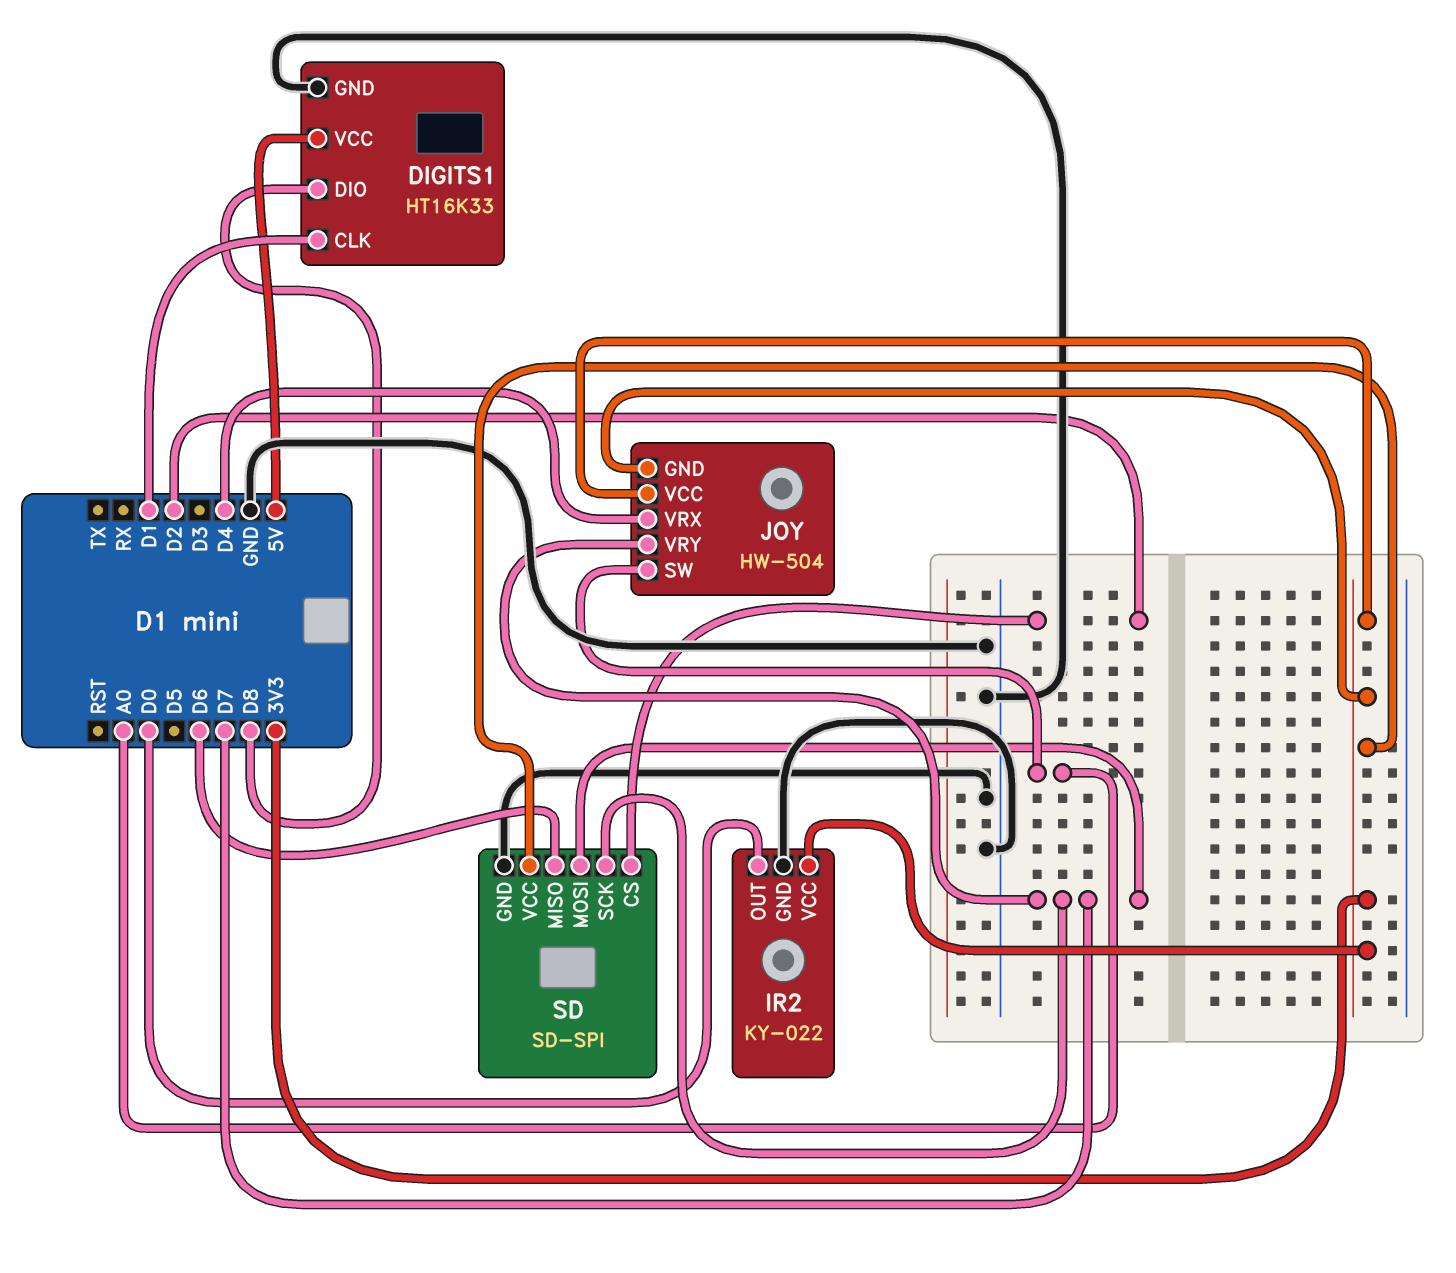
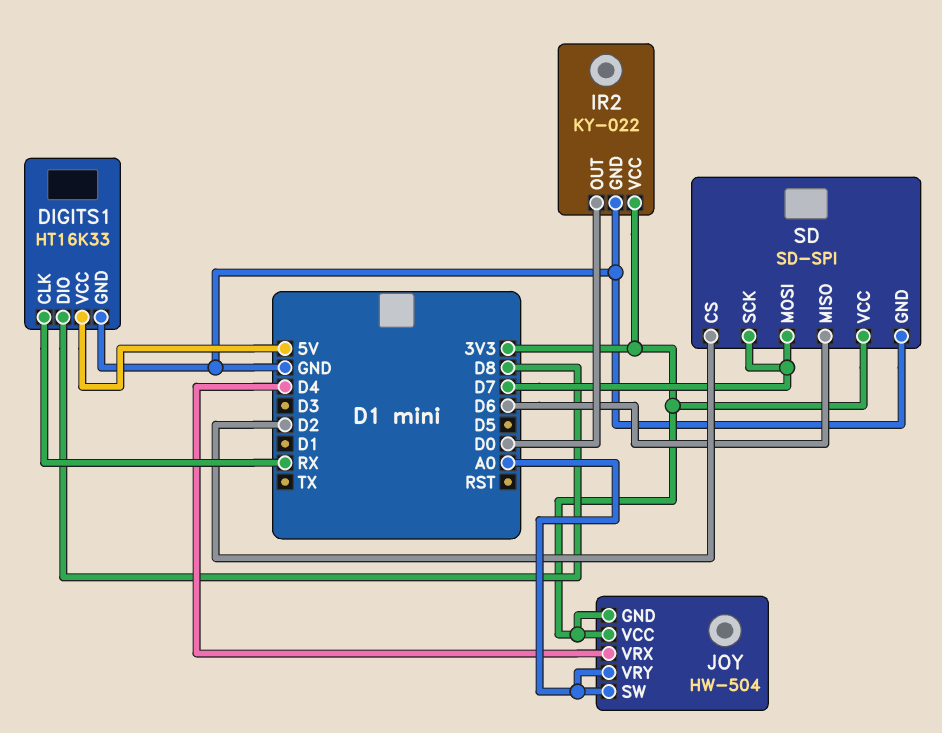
DIGITS1 pin CLK: D1 -> RX
JOY pin VRY: D7 -> A0

